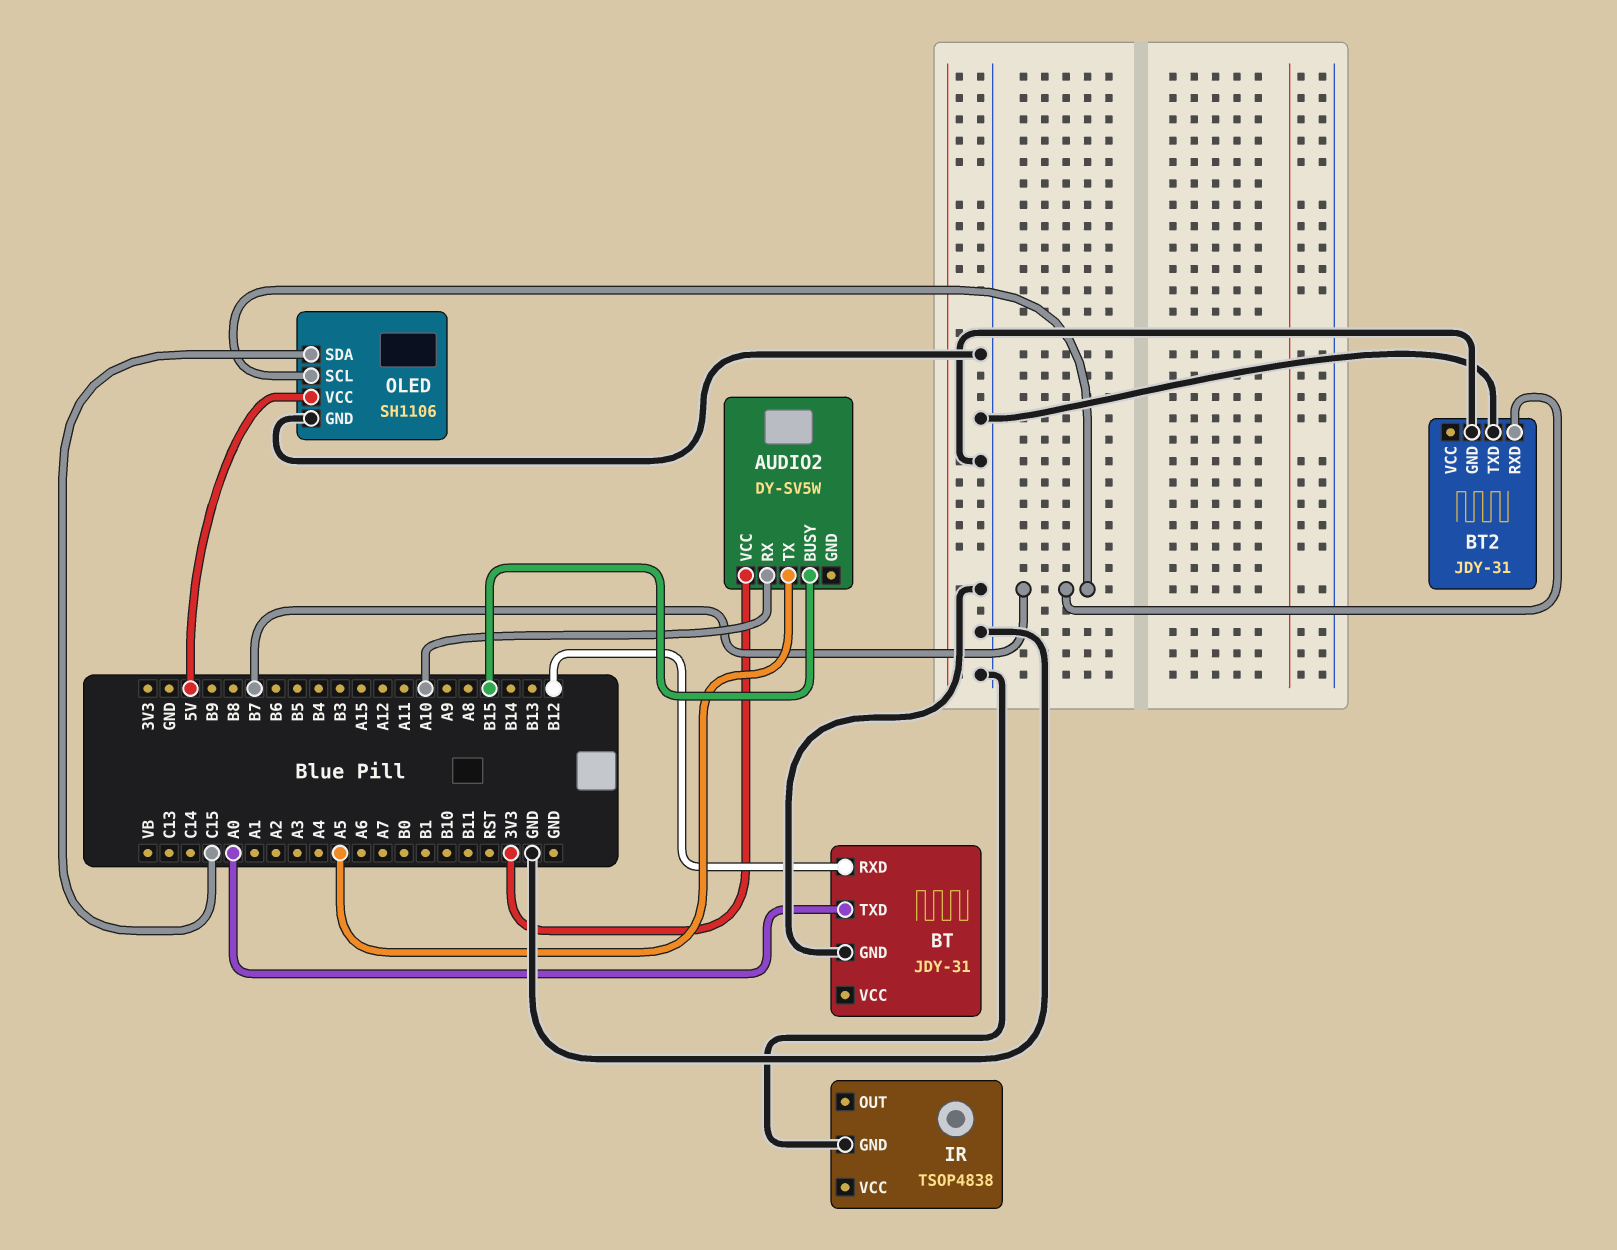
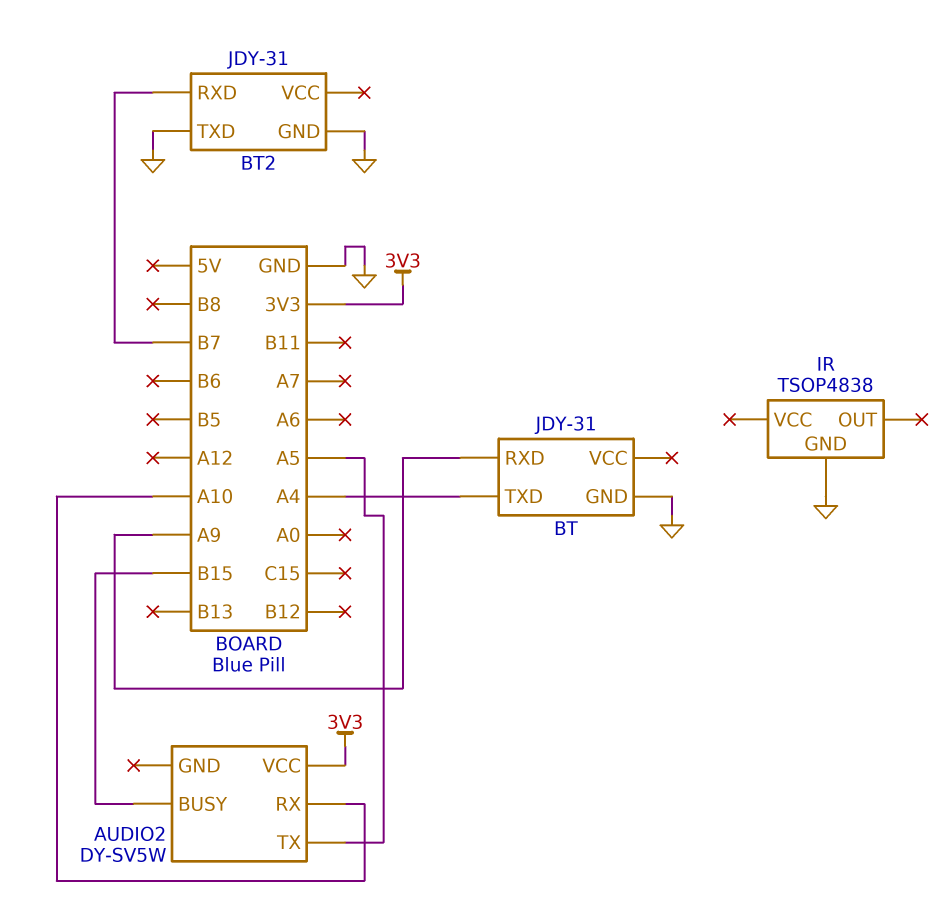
BT pin RXD: B12 -> A9
BT pin TXD: A0 -> A4
OLED: SH1106 -> none
OLED pin GND: GND -> none
OLED pin SCL: B7 -> none
OLED pin SDA: C15 -> none
OLED pin VCC: 5V -> none

